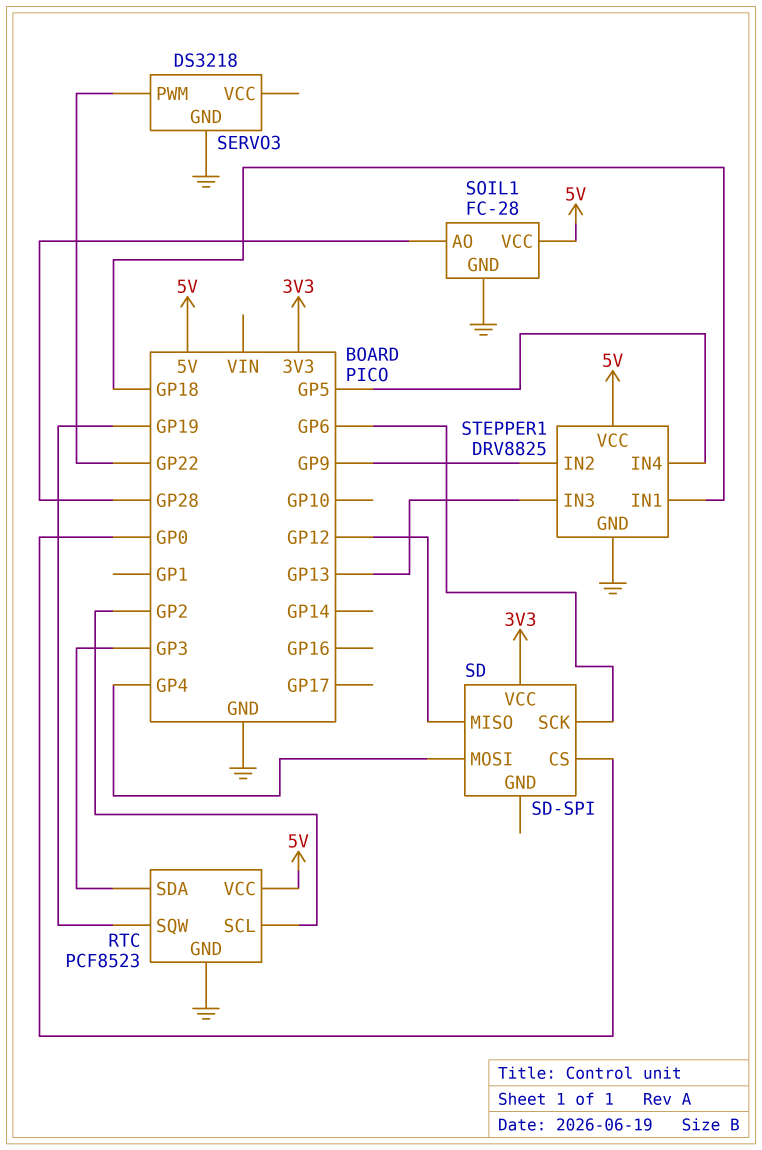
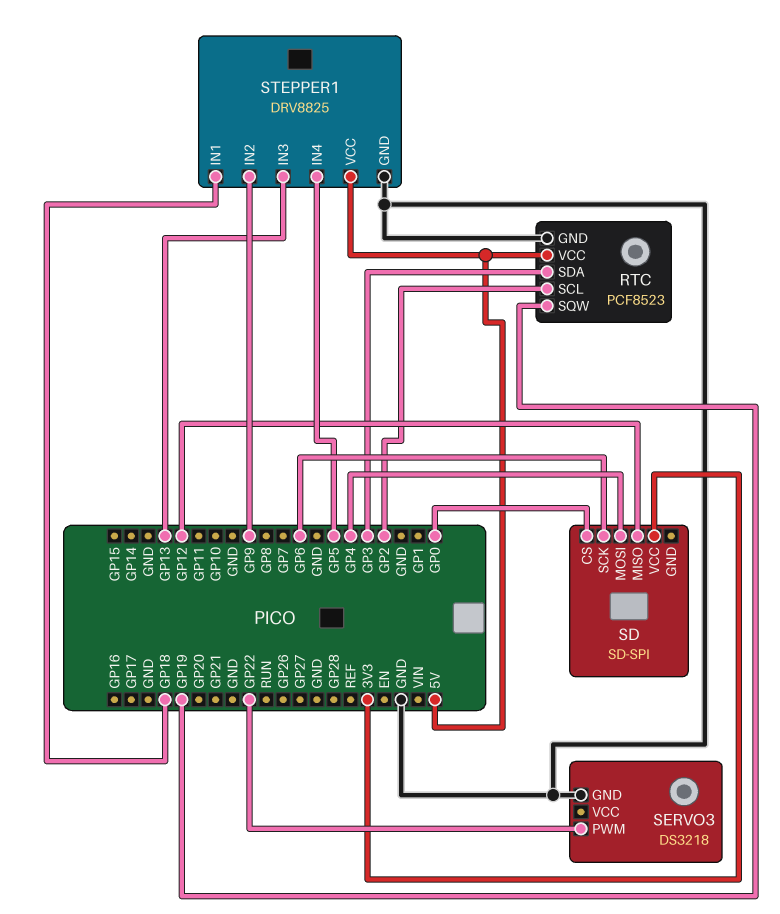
SOIL1: FC-28 -> none
SOIL1 pin AO: GP28 -> none
SOIL1 pin GND: GND -> none
SOIL1 pin VCC: 5V -> none

